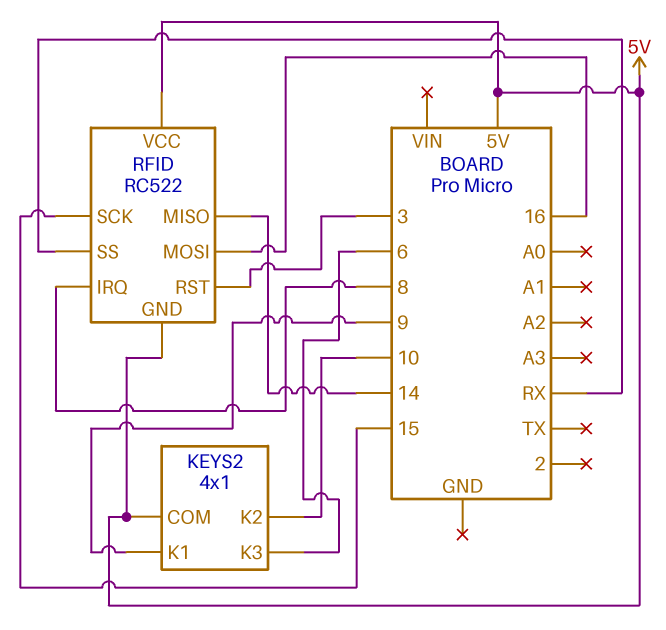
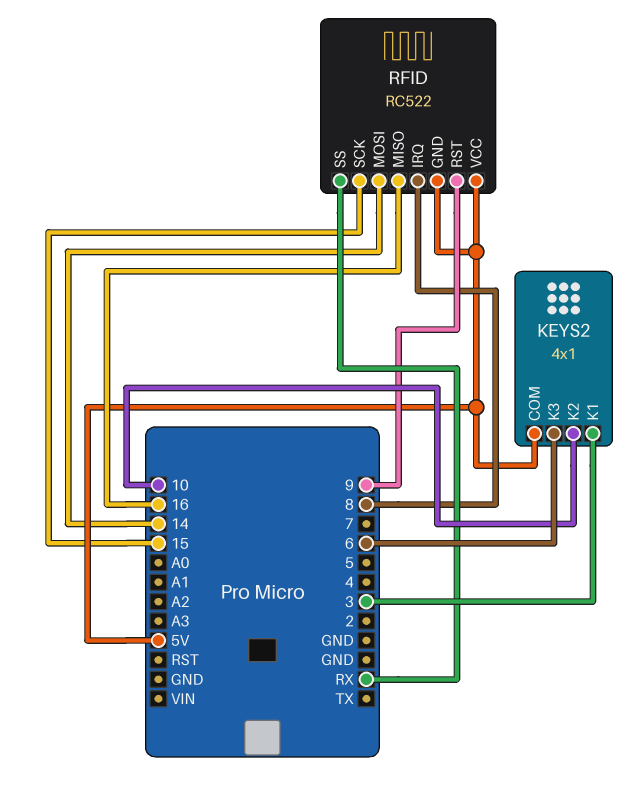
KEYS2 pin K1: 9 -> 3
RFID pin MISO: 14 -> 16
RFID pin MOSI: 16 -> 14
RFID pin RST: 3 -> 9

